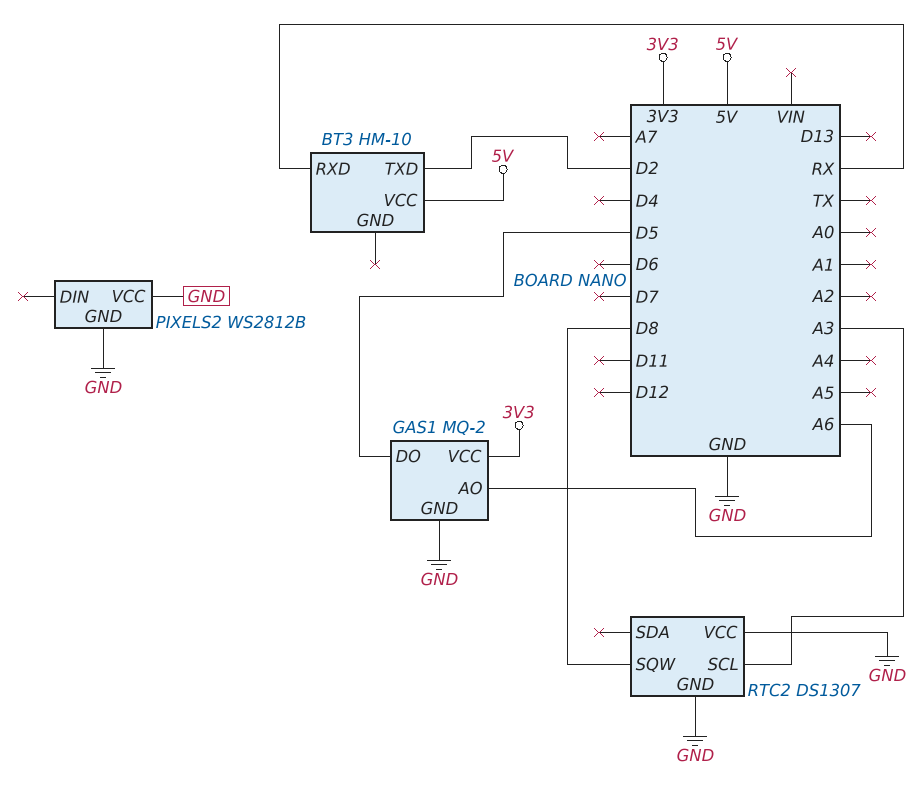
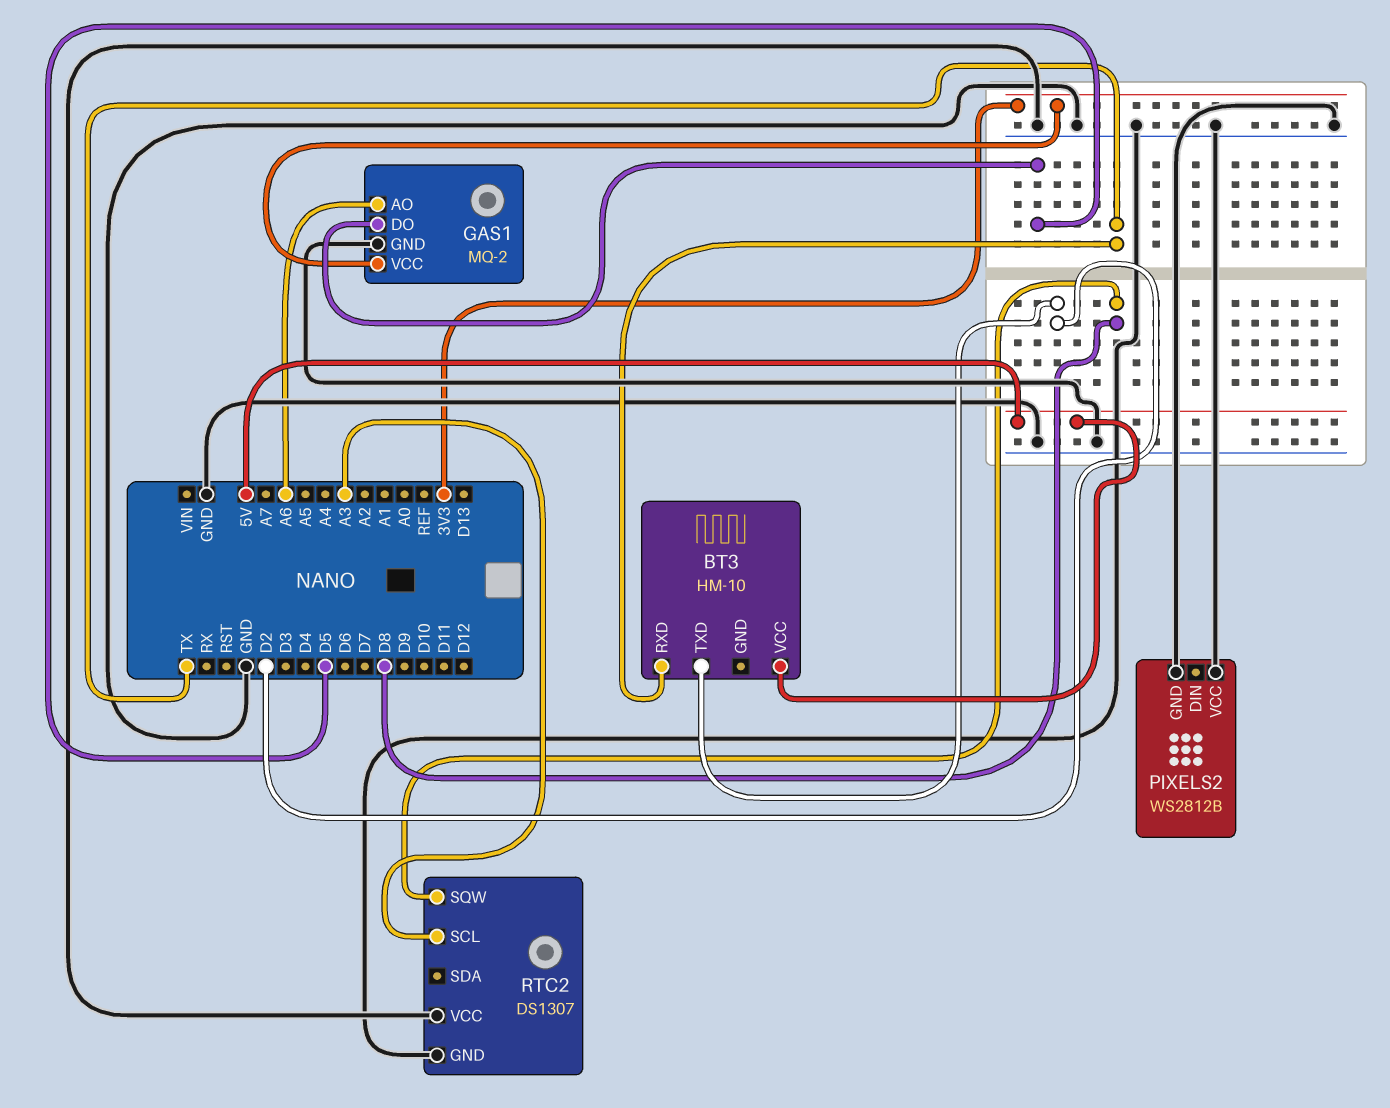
BT3 pin RXD: RX -> TX

